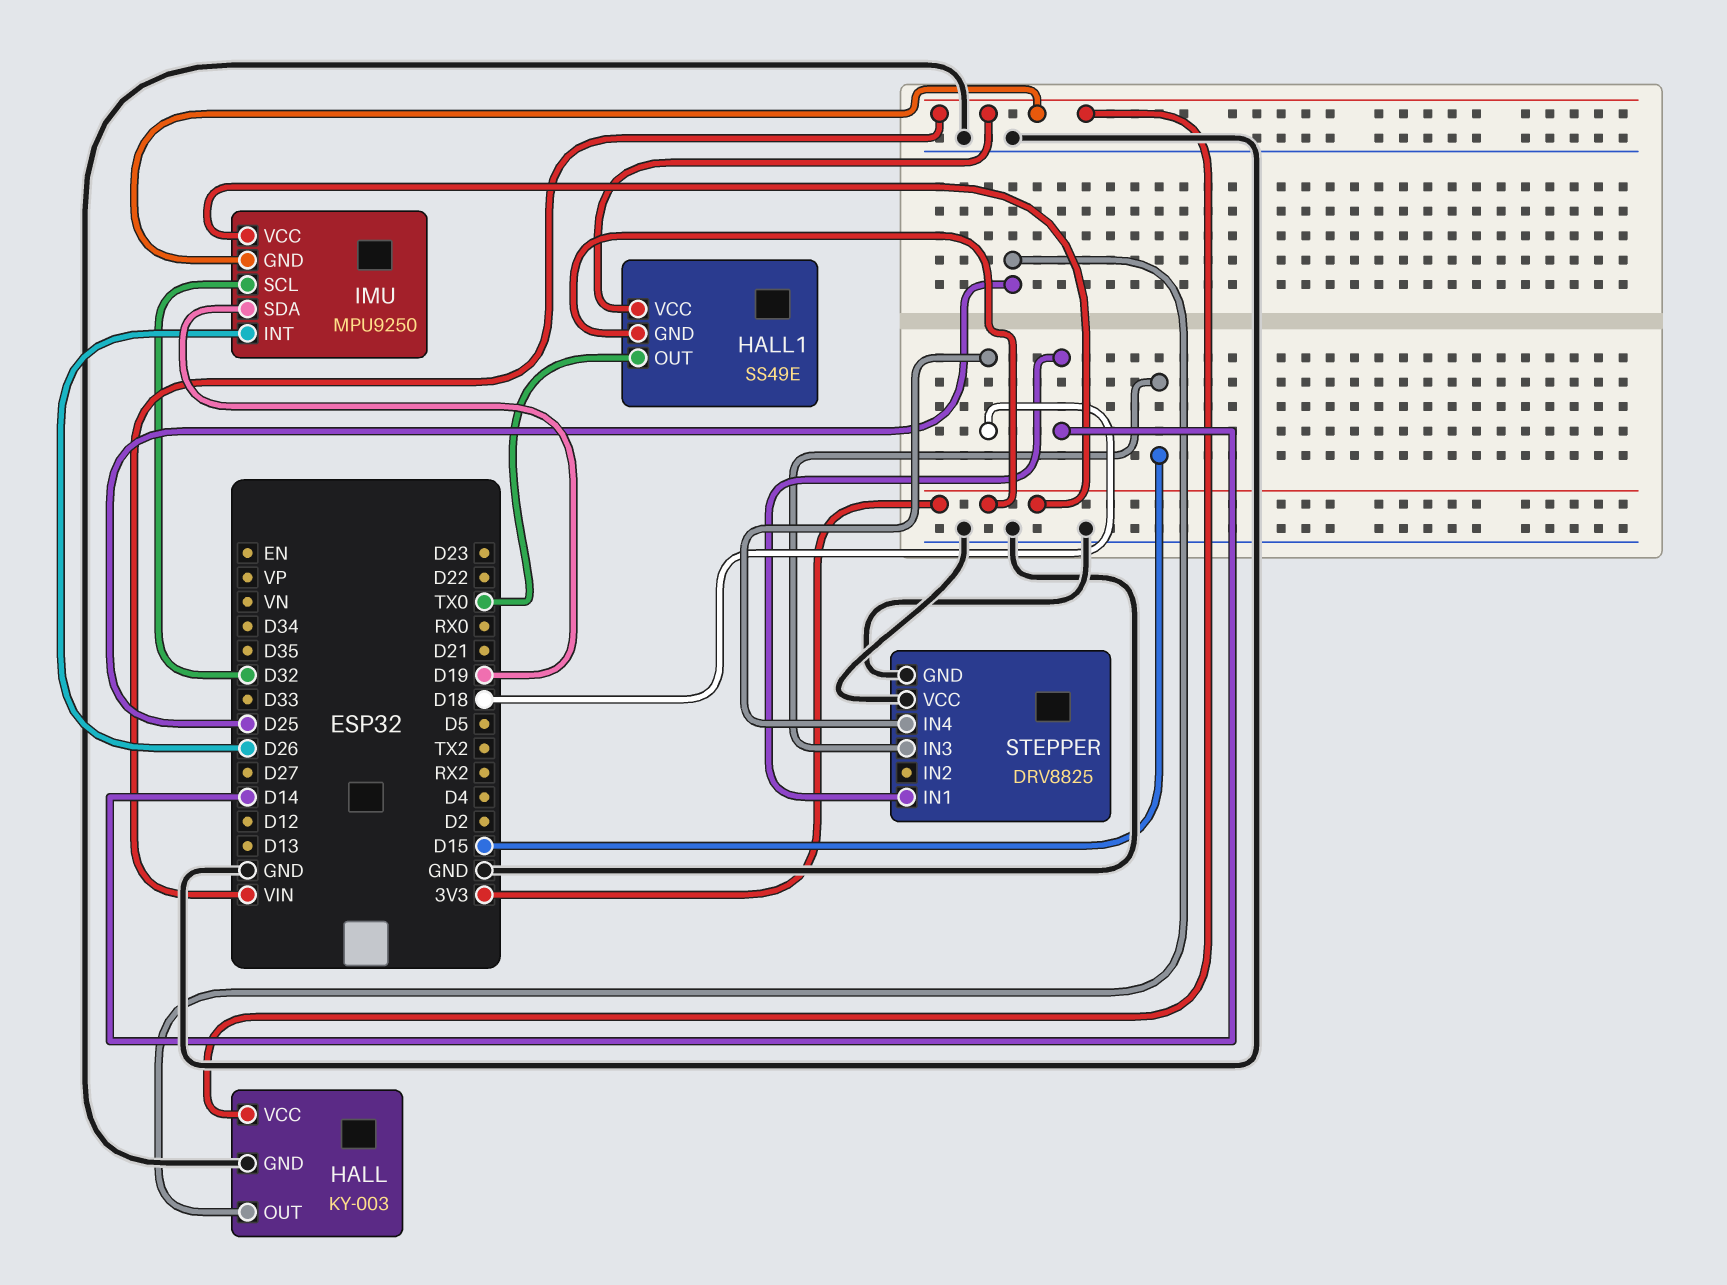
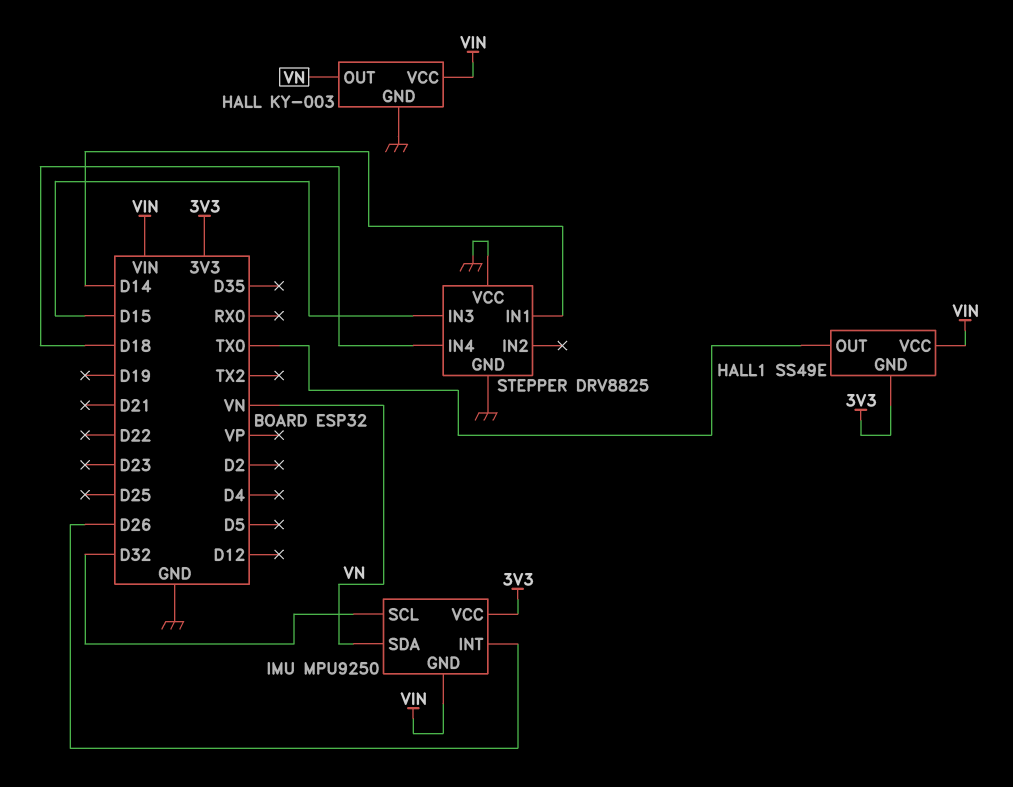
HALL pin OUT: D25 -> VN
IMU pin SDA: D19 -> VN

